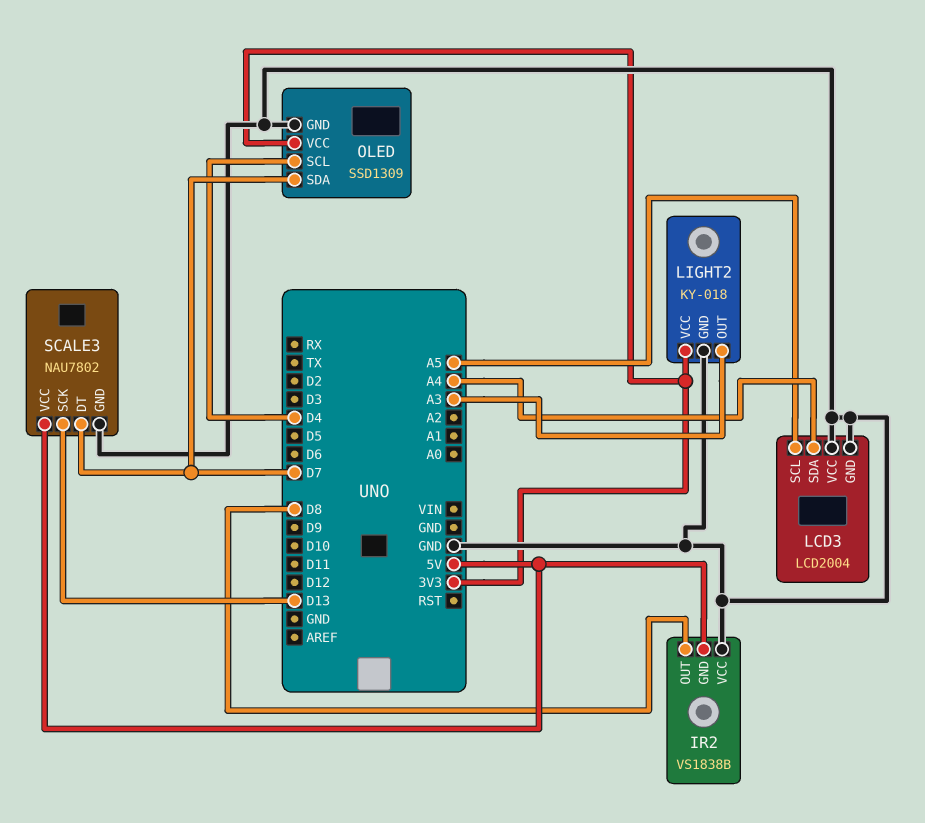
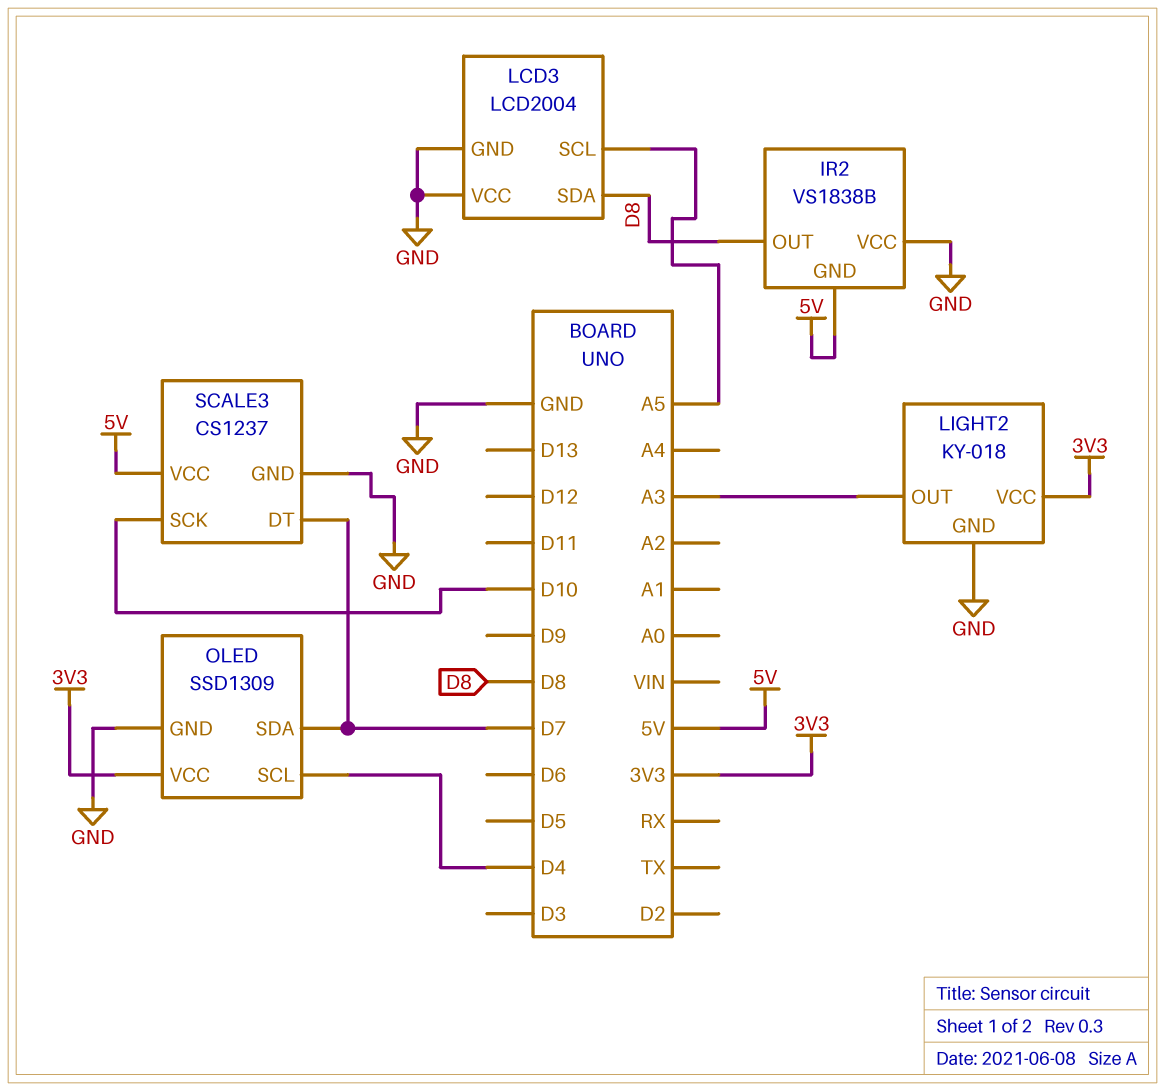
LCD3 pin SDA: A4 -> D8
SCALE3: NAU7802 -> CS1237
SCALE3 pin SCK: D13 -> D10

